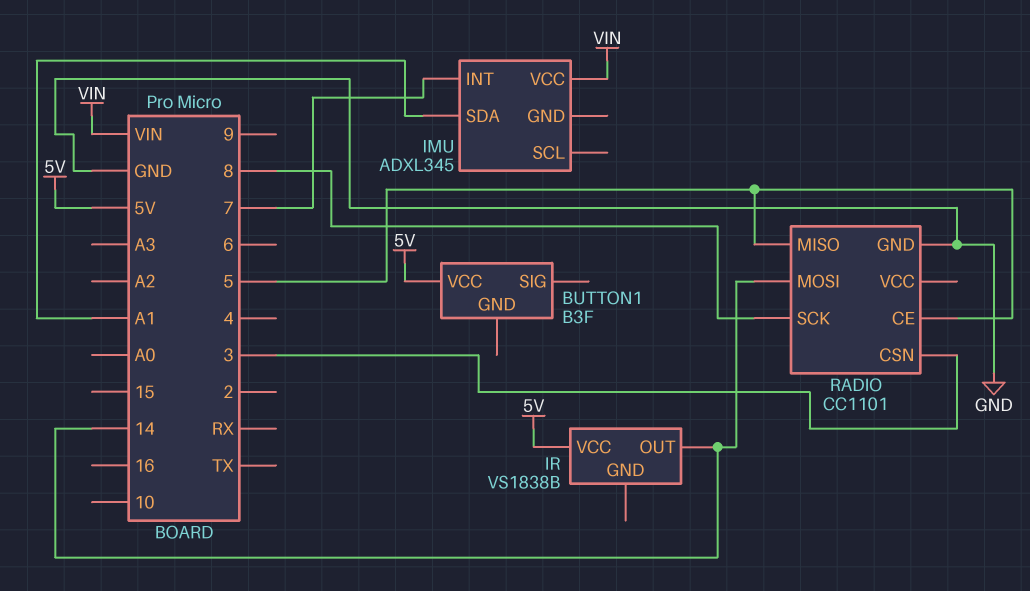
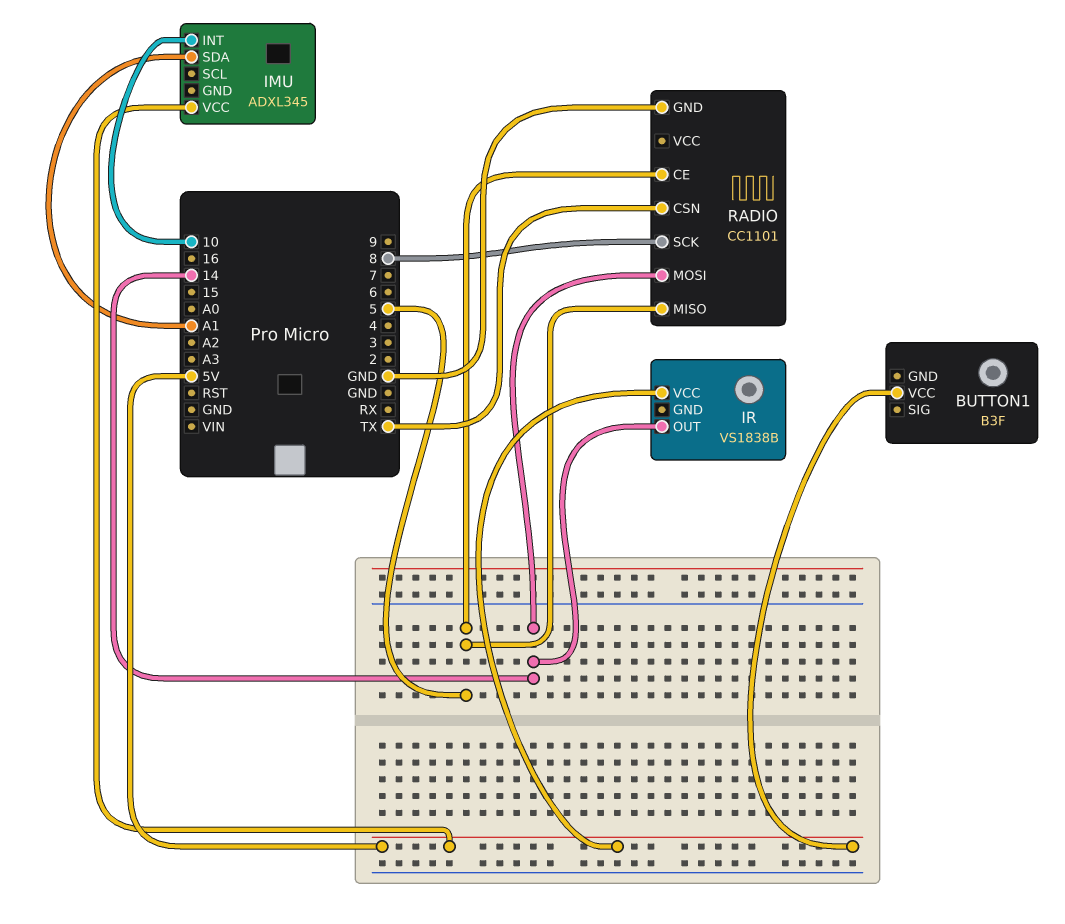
IMU pin INT: 7 -> 10
IMU pin VCC: VIN -> 5V
RADIO pin CSN: 3 -> TX

